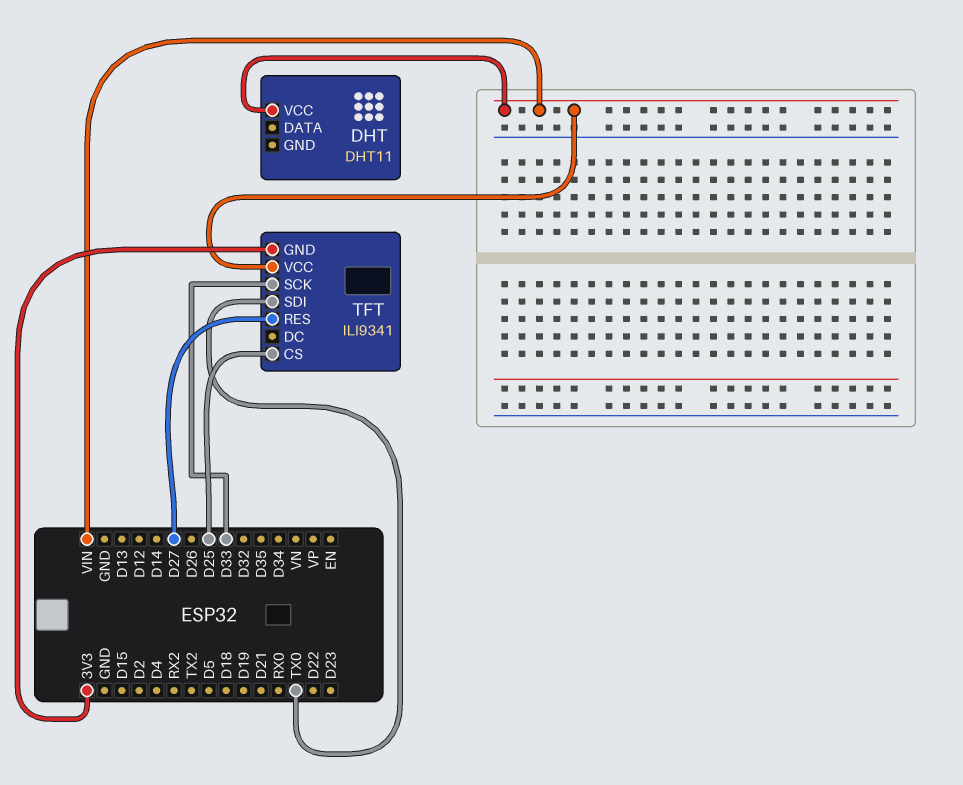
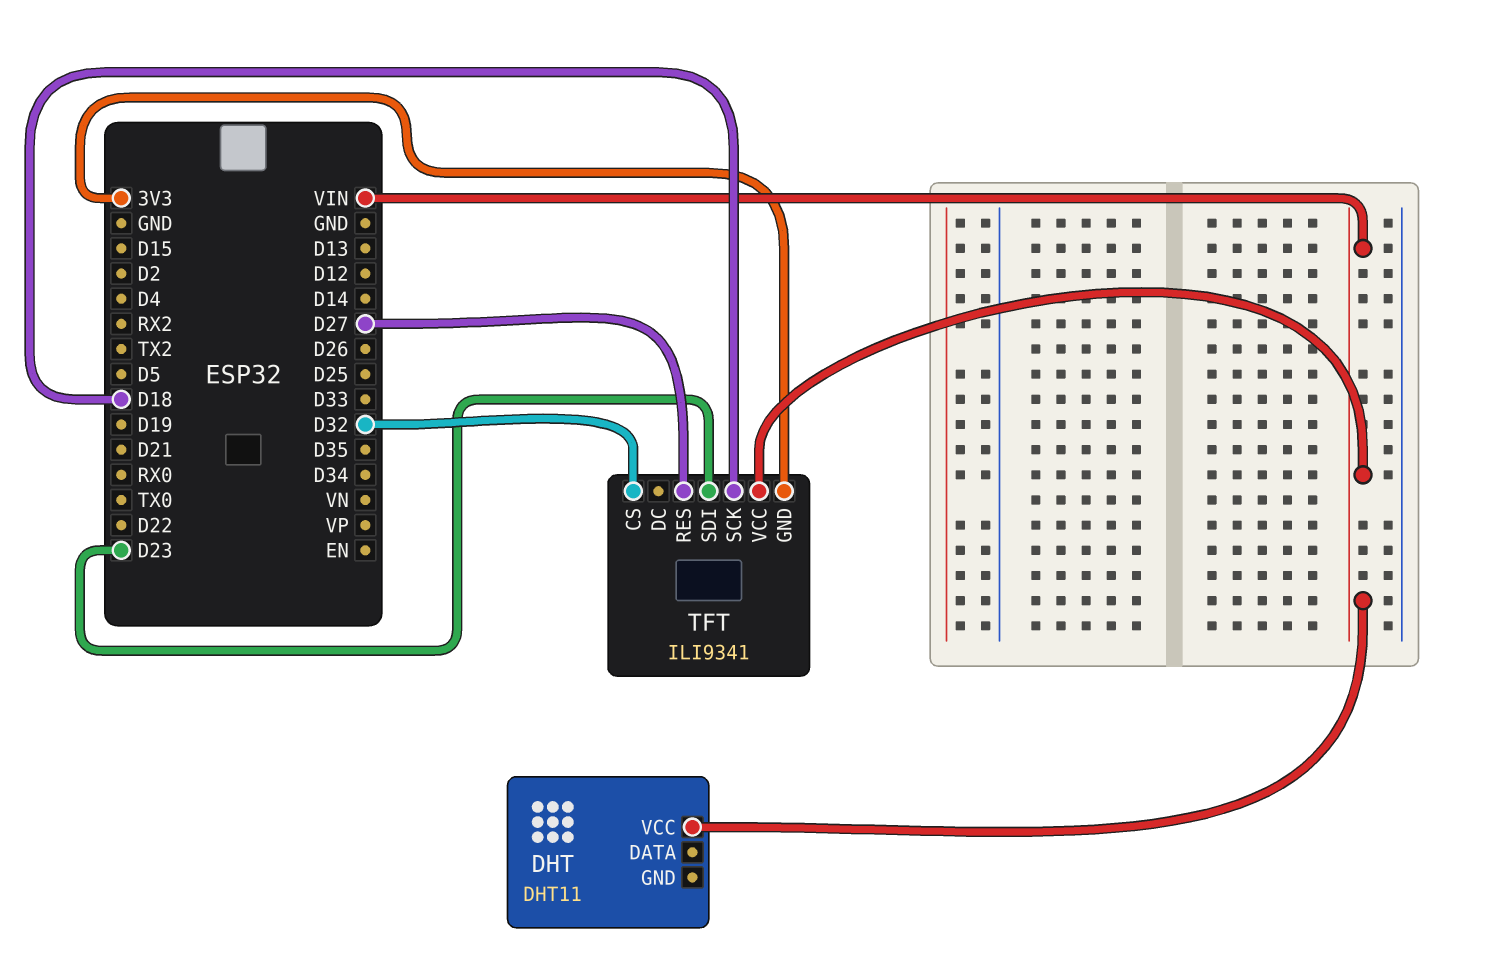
TFT pin CS: D25 -> D32
TFT pin SCK: D33 -> D18
TFT pin SDI: TX0 -> D23

